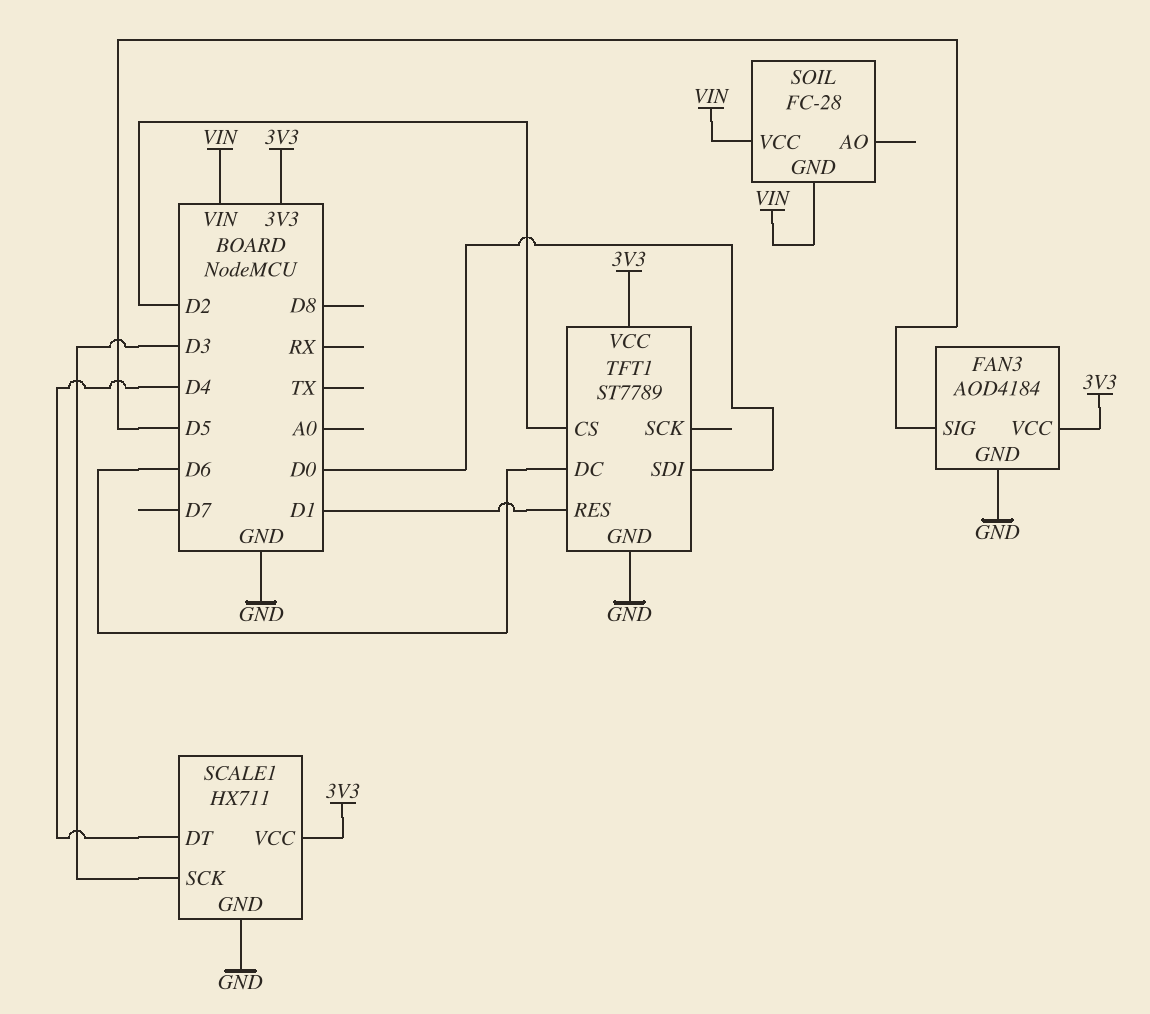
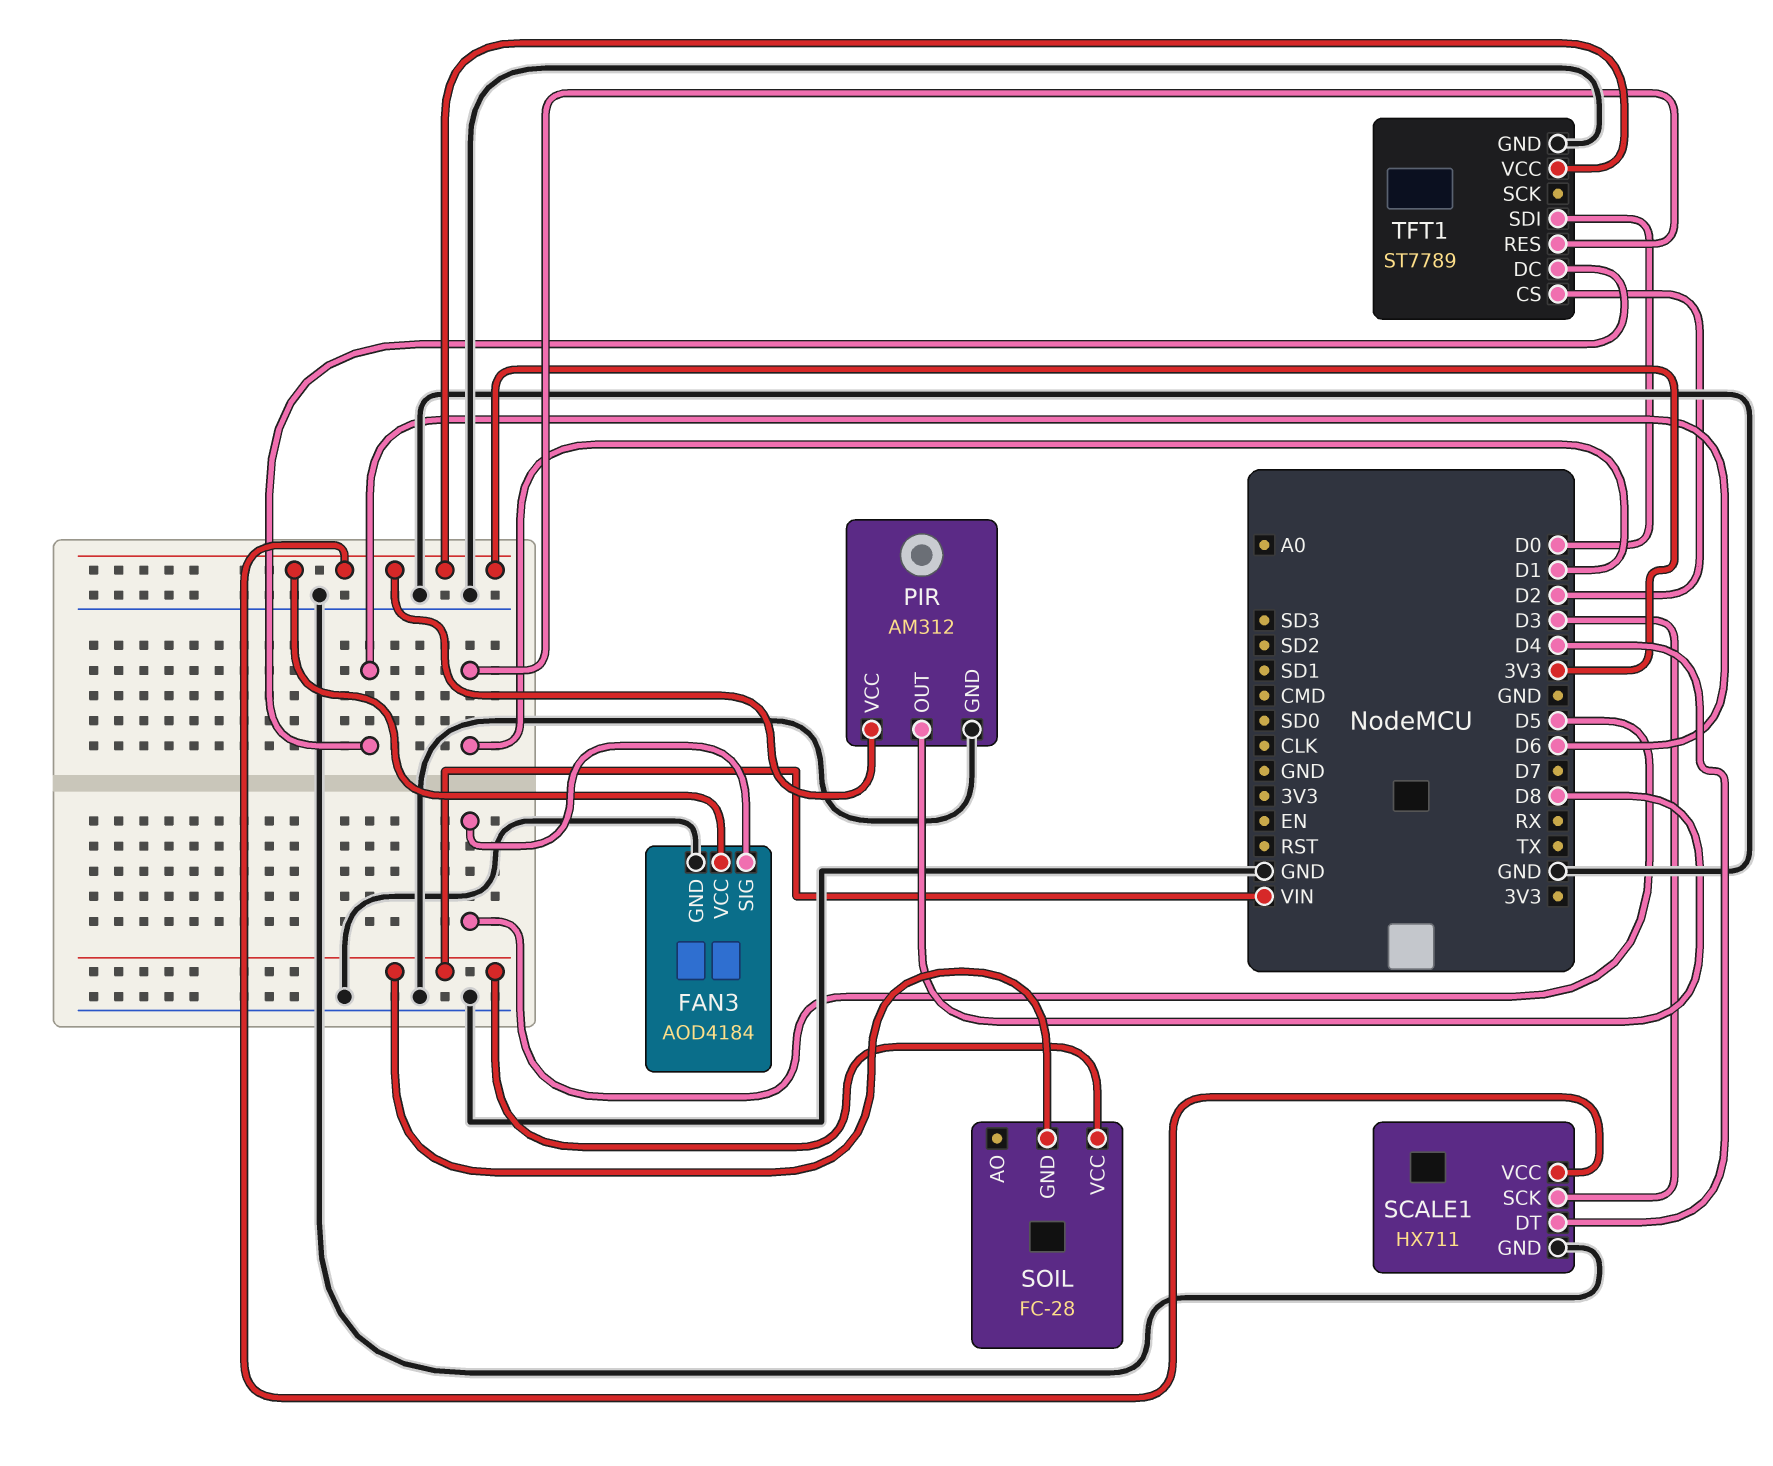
PIR: none -> AM312
PIR pin GND: none -> GND
PIR pin OUT: none -> D8
PIR pin VCC: none -> 3V3

